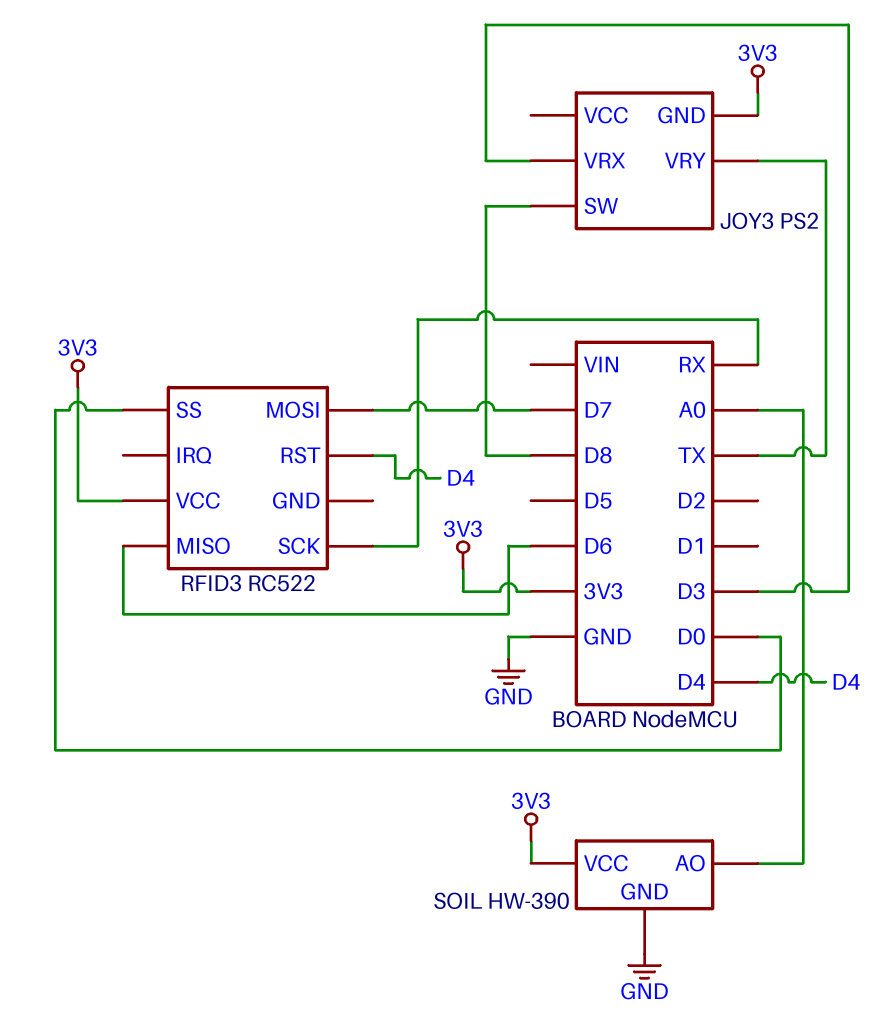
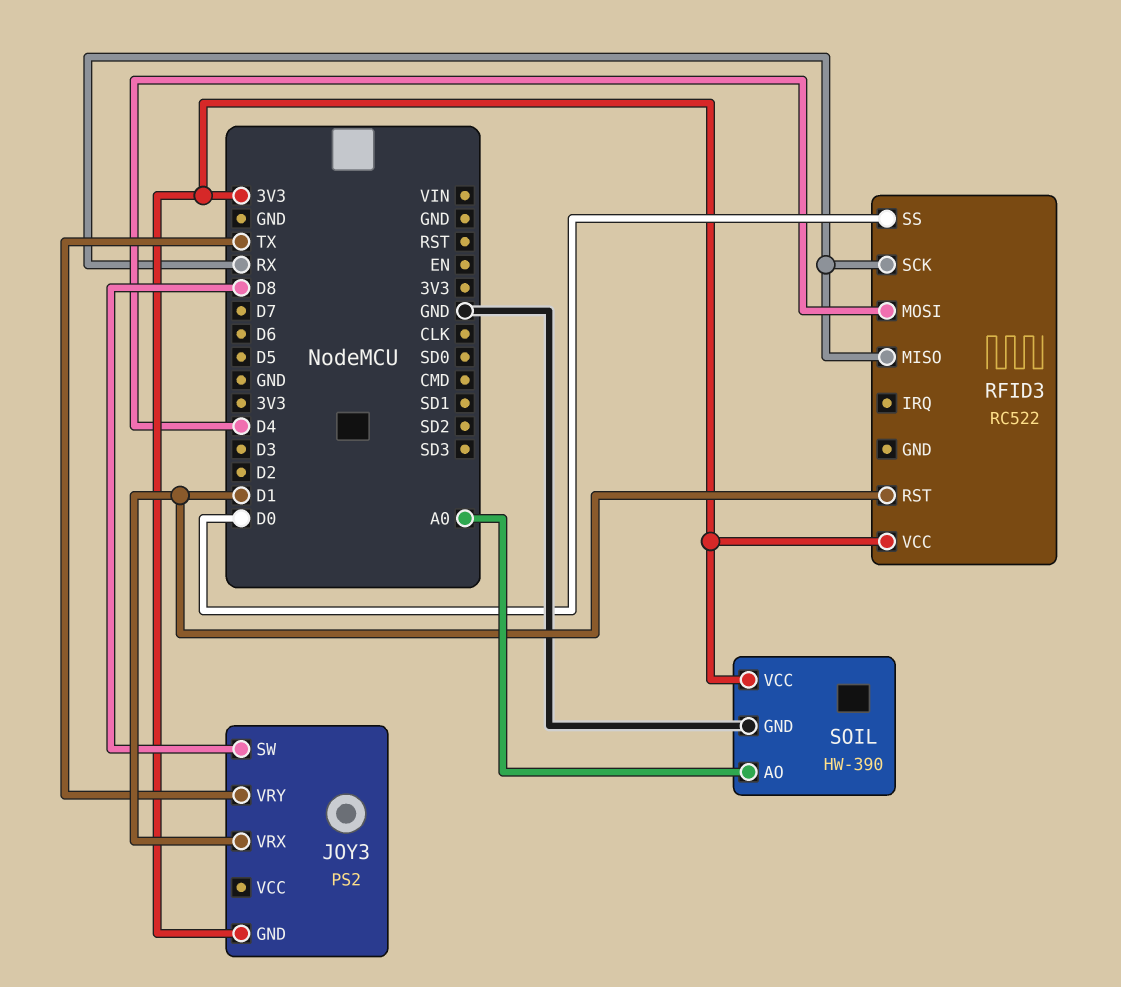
JOY3 pin VRX: D3 -> D1
RFID3 pin MISO: D6 -> RX
RFID3 pin MOSI: D7 -> D4
RFID3 pin RST: D4 -> D1

